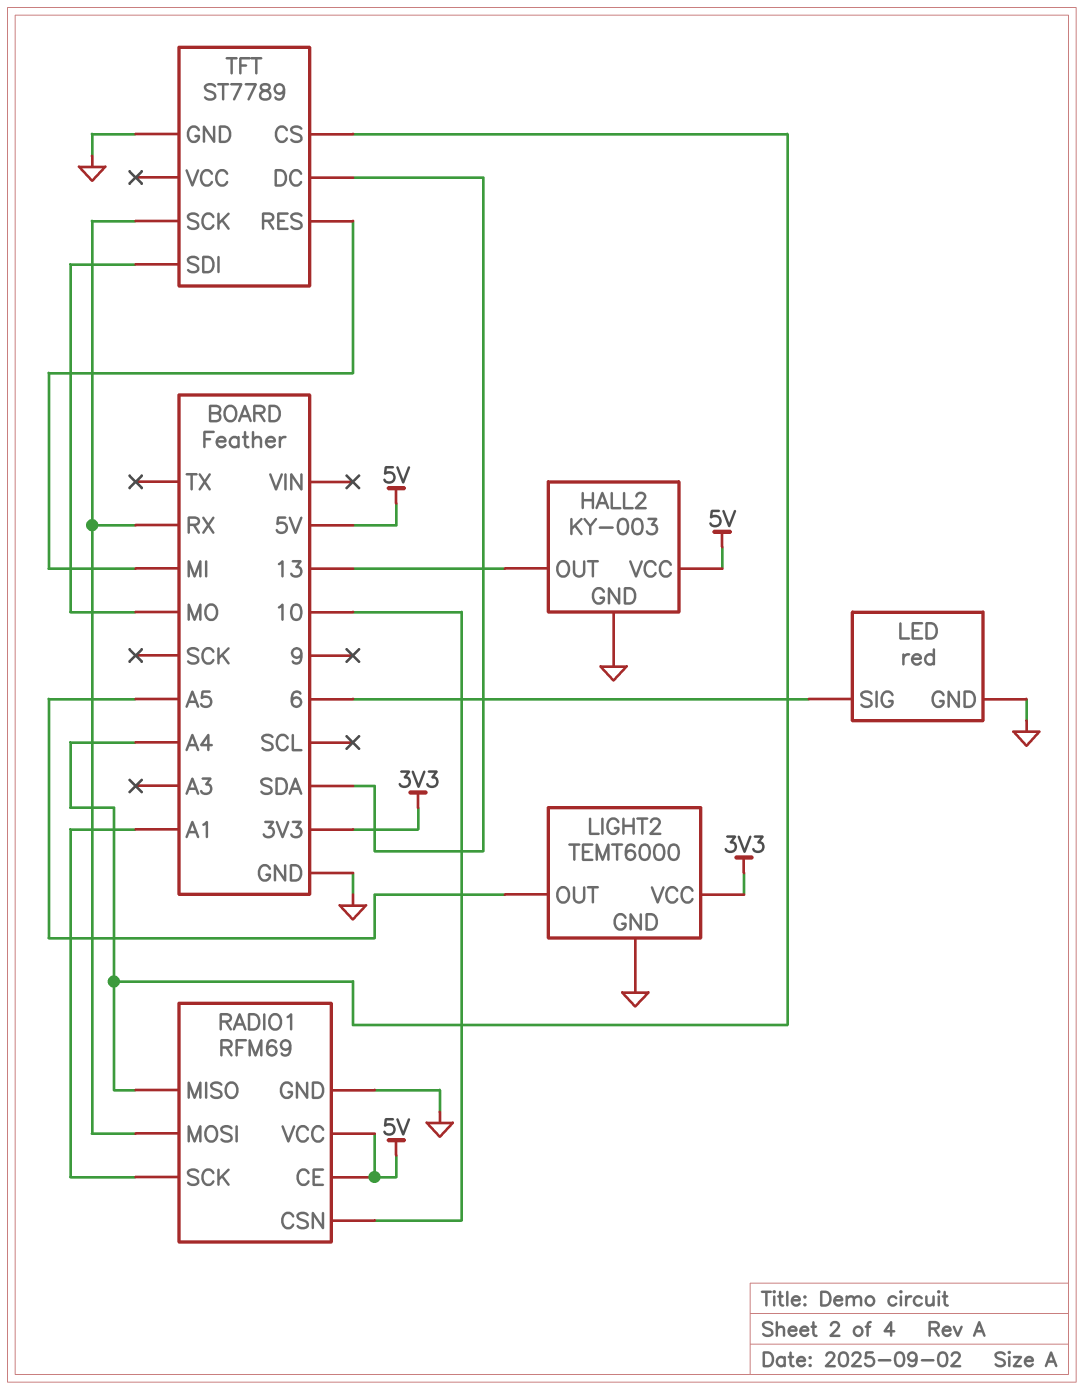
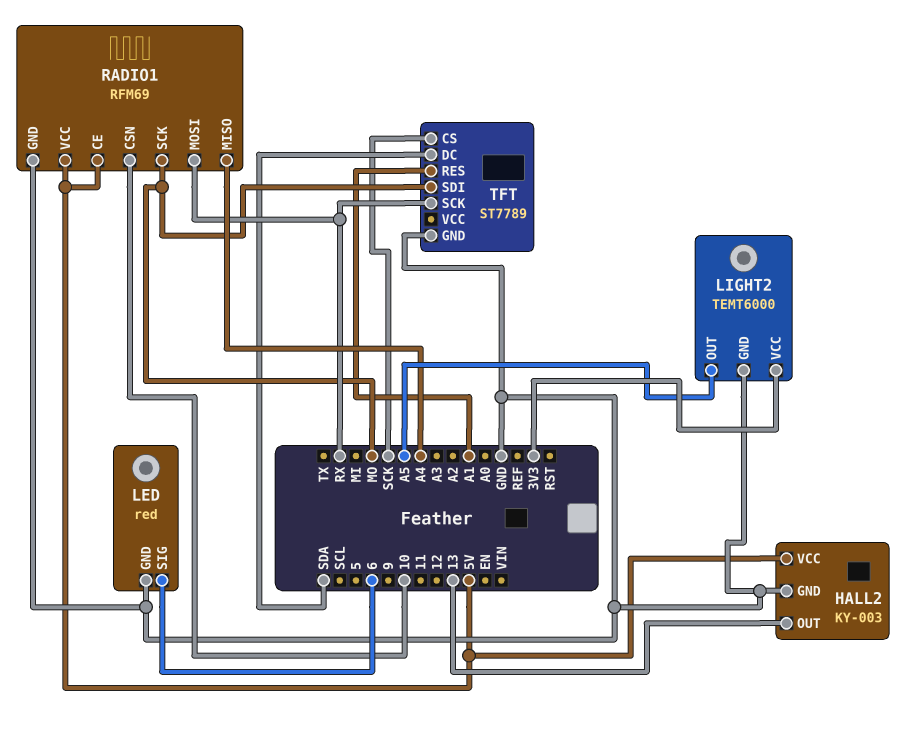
RADIO1 pin SCK: A1 -> MO
TFT pin CS: A4 -> SCK
TFT pin RES: MI -> A1

